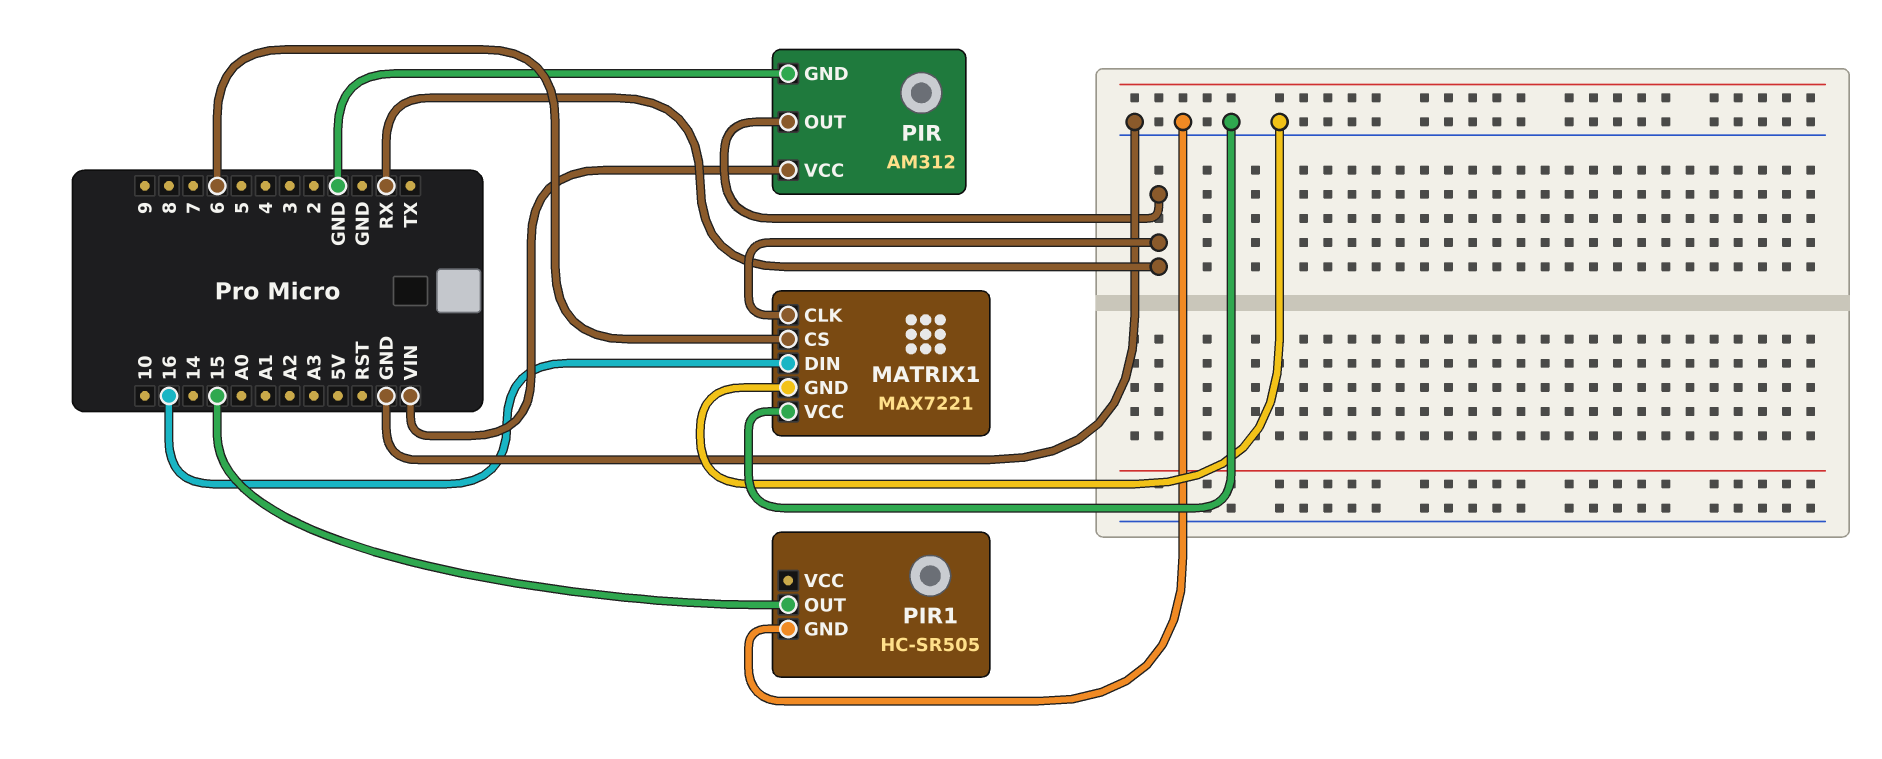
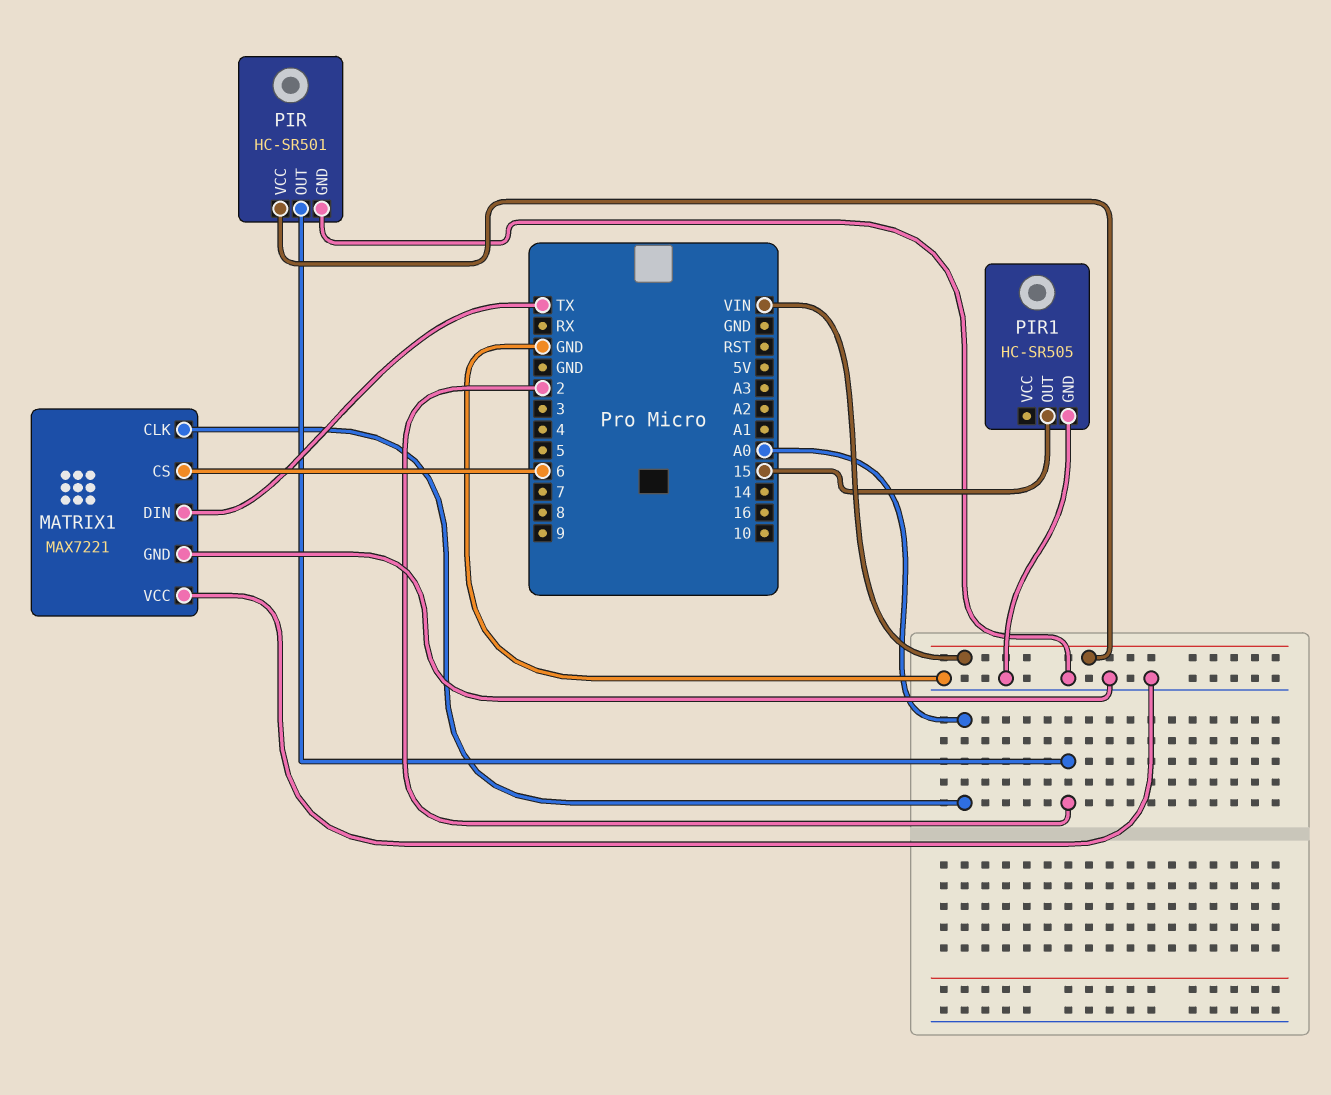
MATRIX1 pin CLK: RX -> A0
MATRIX1 pin DIN: 16 -> TX
PIR: AM312 -> HC-SR501
PIR pin OUT: RX -> 2

